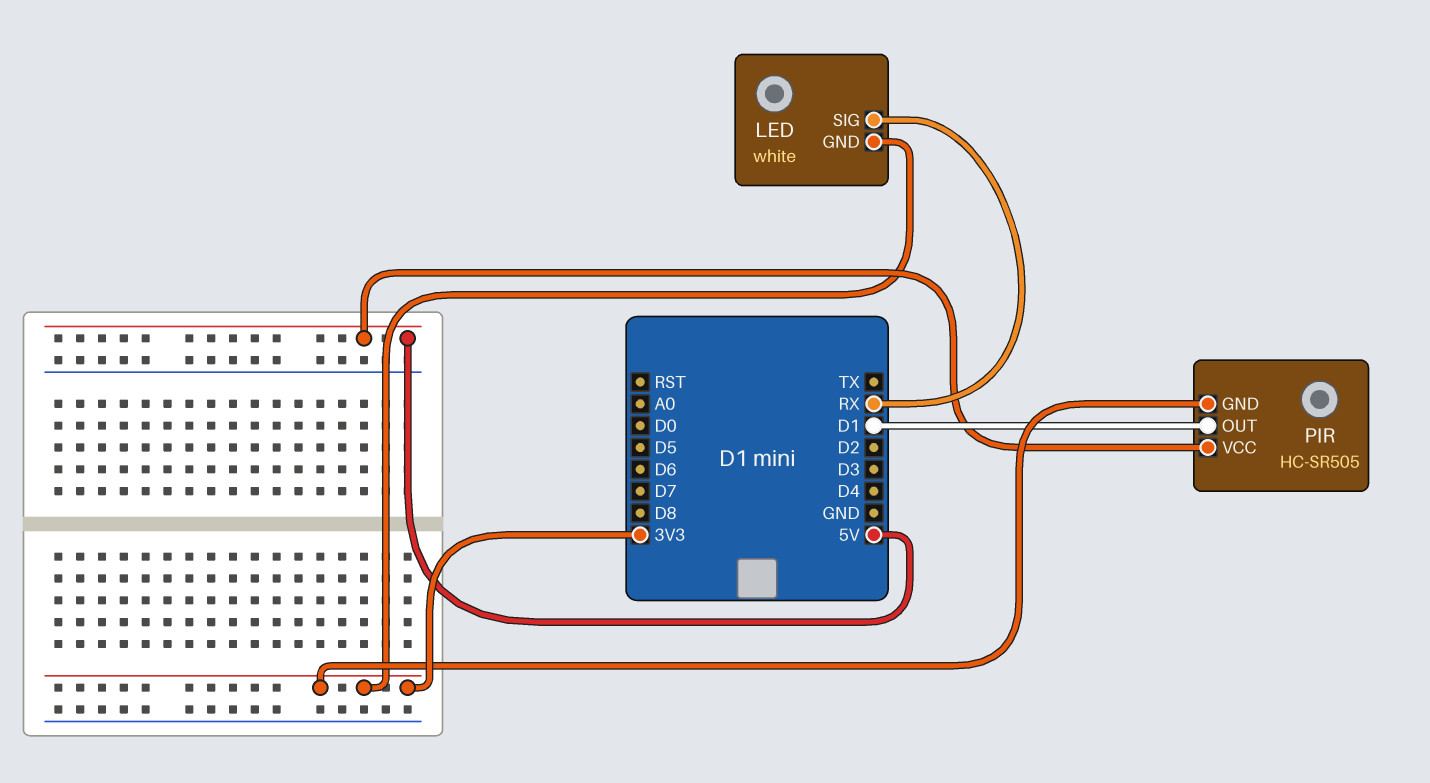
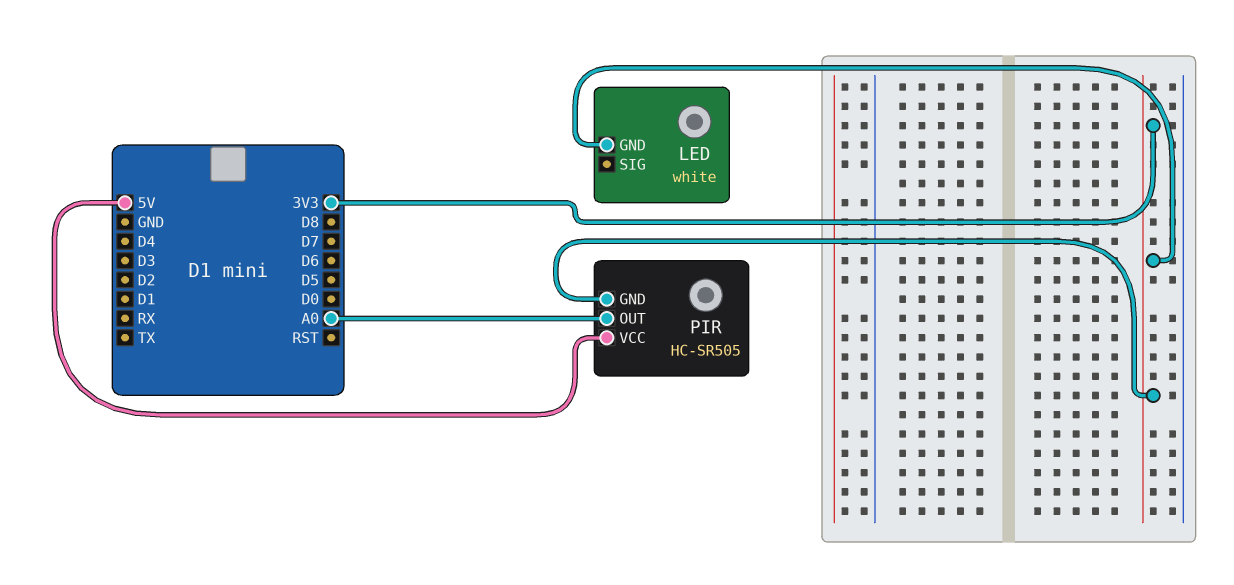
LED pin SIG: RX -> none
PIR pin OUT: D1 -> A0

